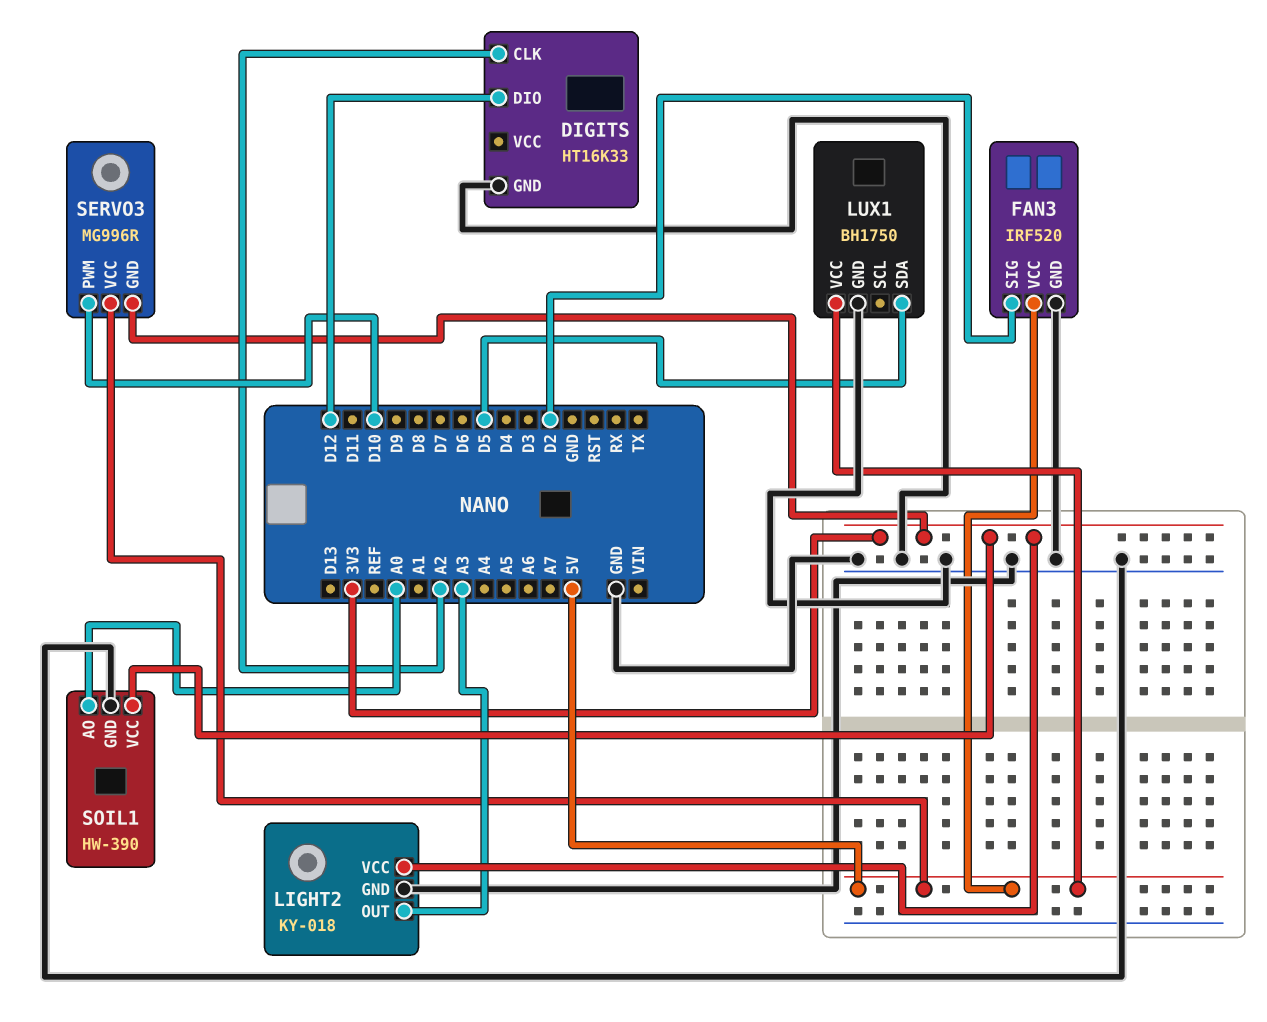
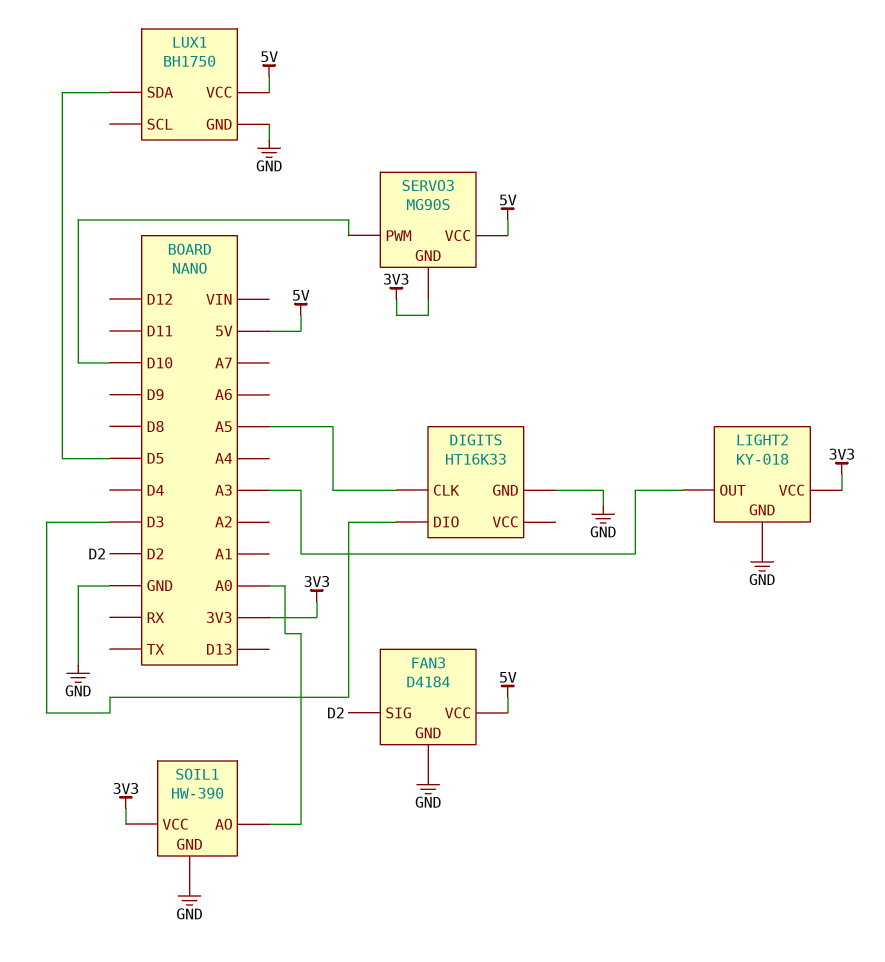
DIGITS pin CLK: A2 -> A5
DIGITS pin DIO: D12 -> D3
FAN3: IRF520 -> D4184
SERVO3: MG996R -> MG90S

